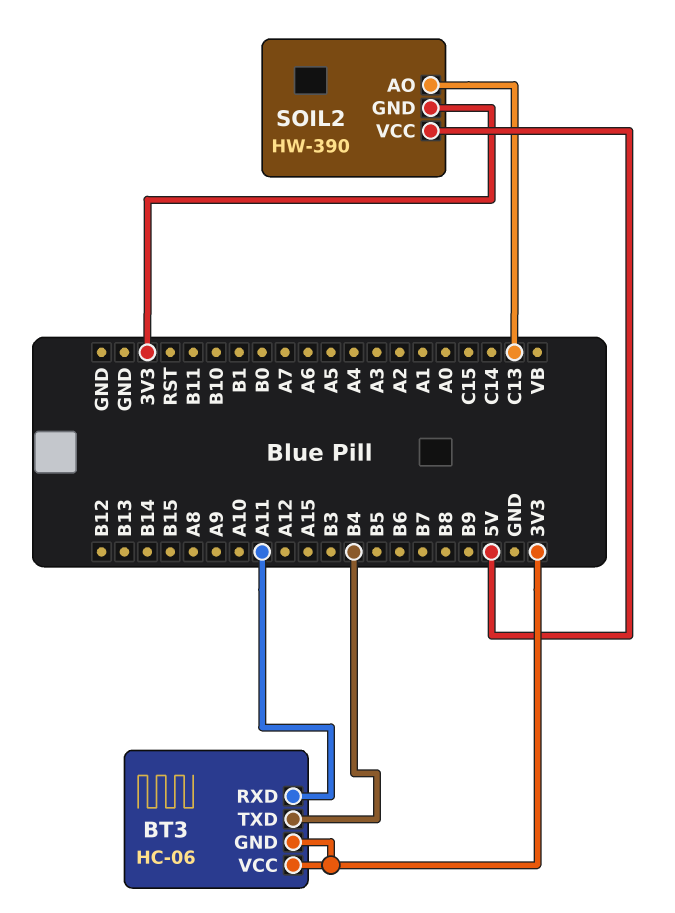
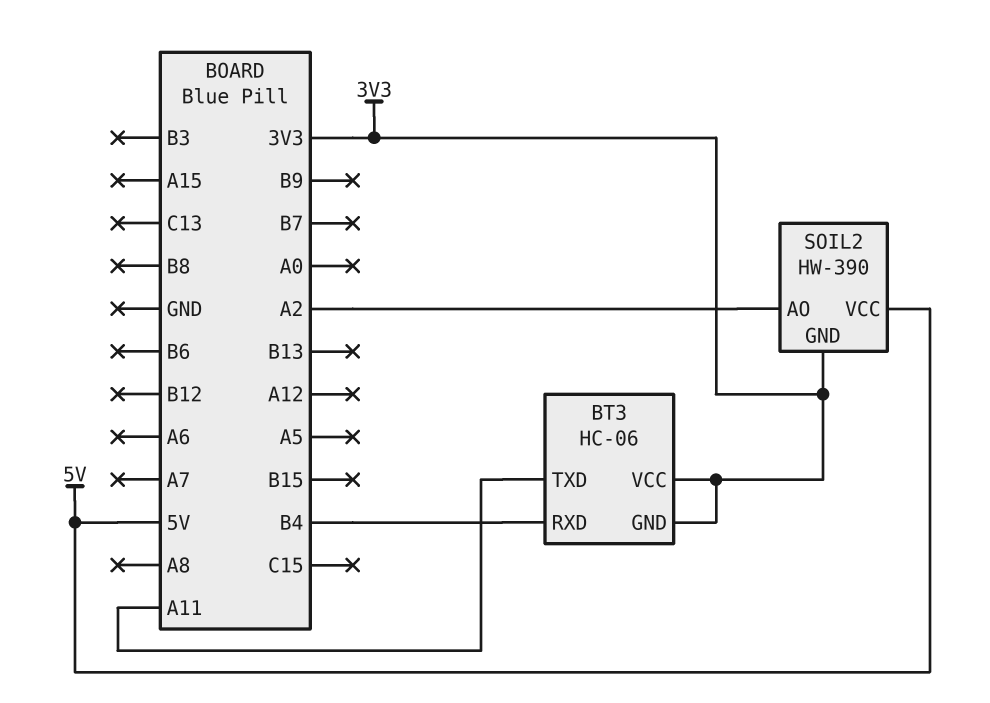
BT3 pin RXD: A11 -> B4
BT3 pin TXD: B4 -> A11
SOIL2 pin AO: C13 -> A2

